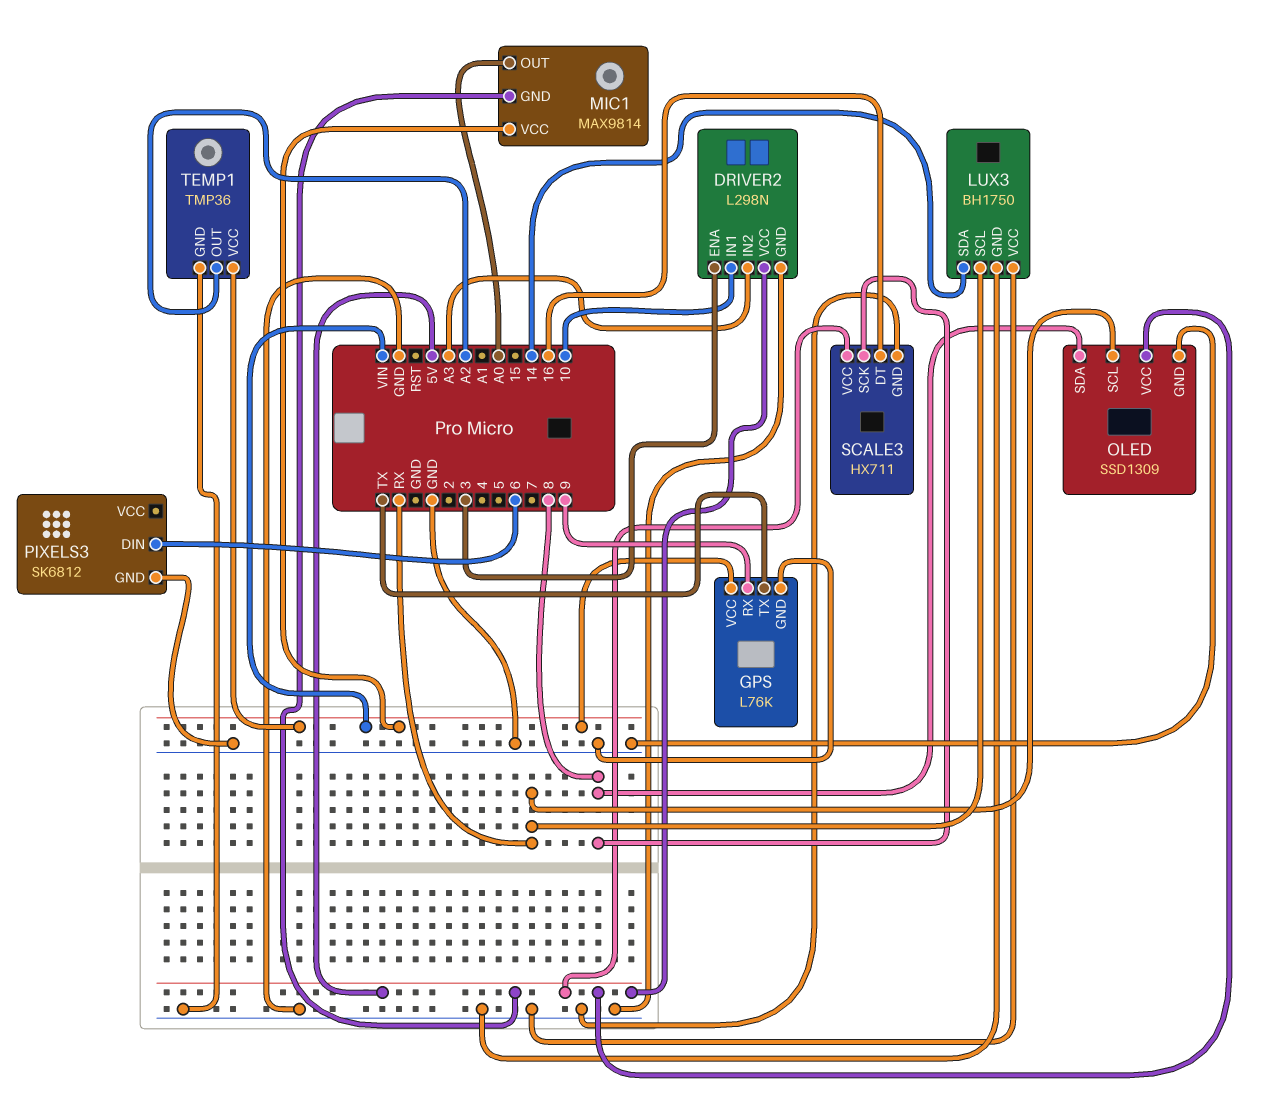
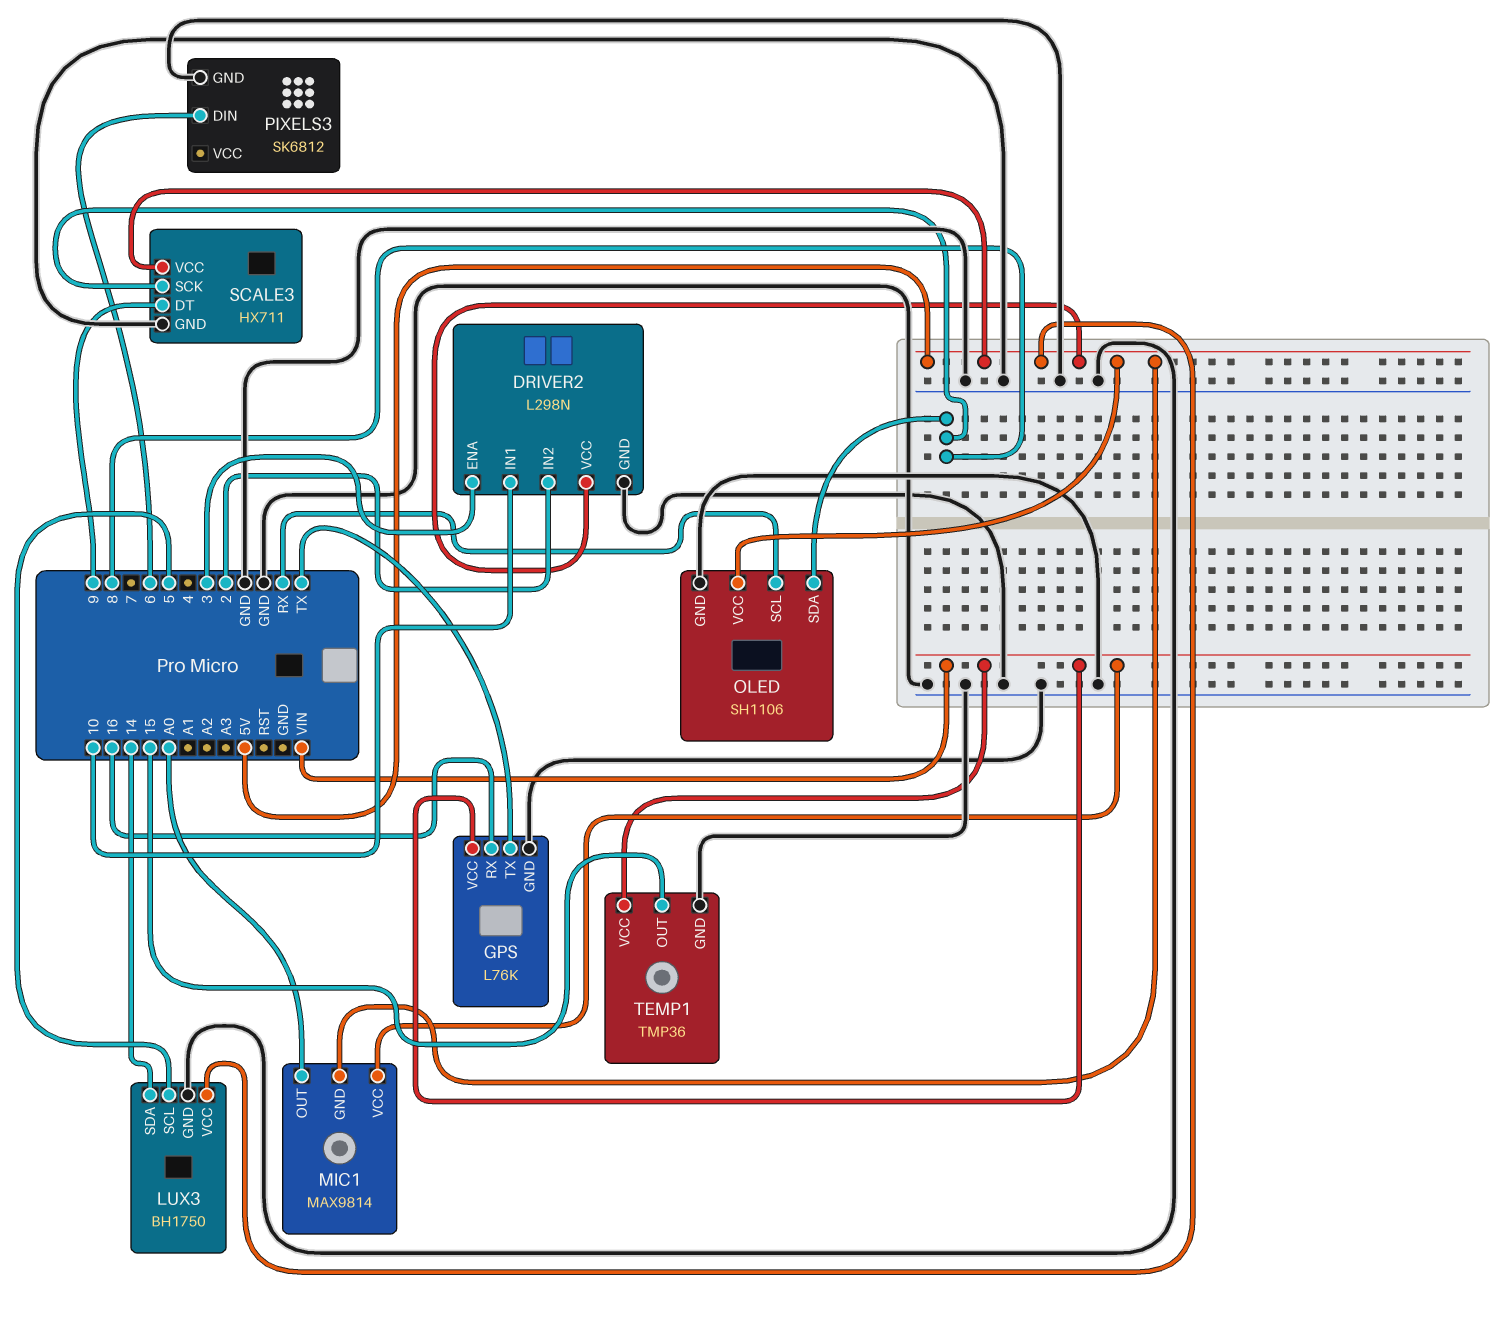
DRIVER2 pin IN2: A3 -> 2
GPS pin RX: 9 -> 16
LUX3 pin SCL: RX -> 5
LUX3 pin VCC: GND -> 5V
OLED: SSD1309 -> SH1106
SCALE3 pin DT: 16 -> 9
TEMP1 pin OUT: A2 -> 15

